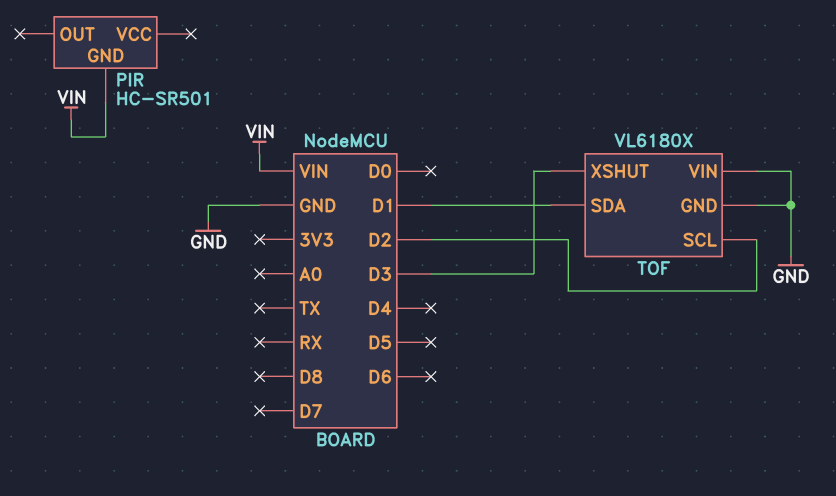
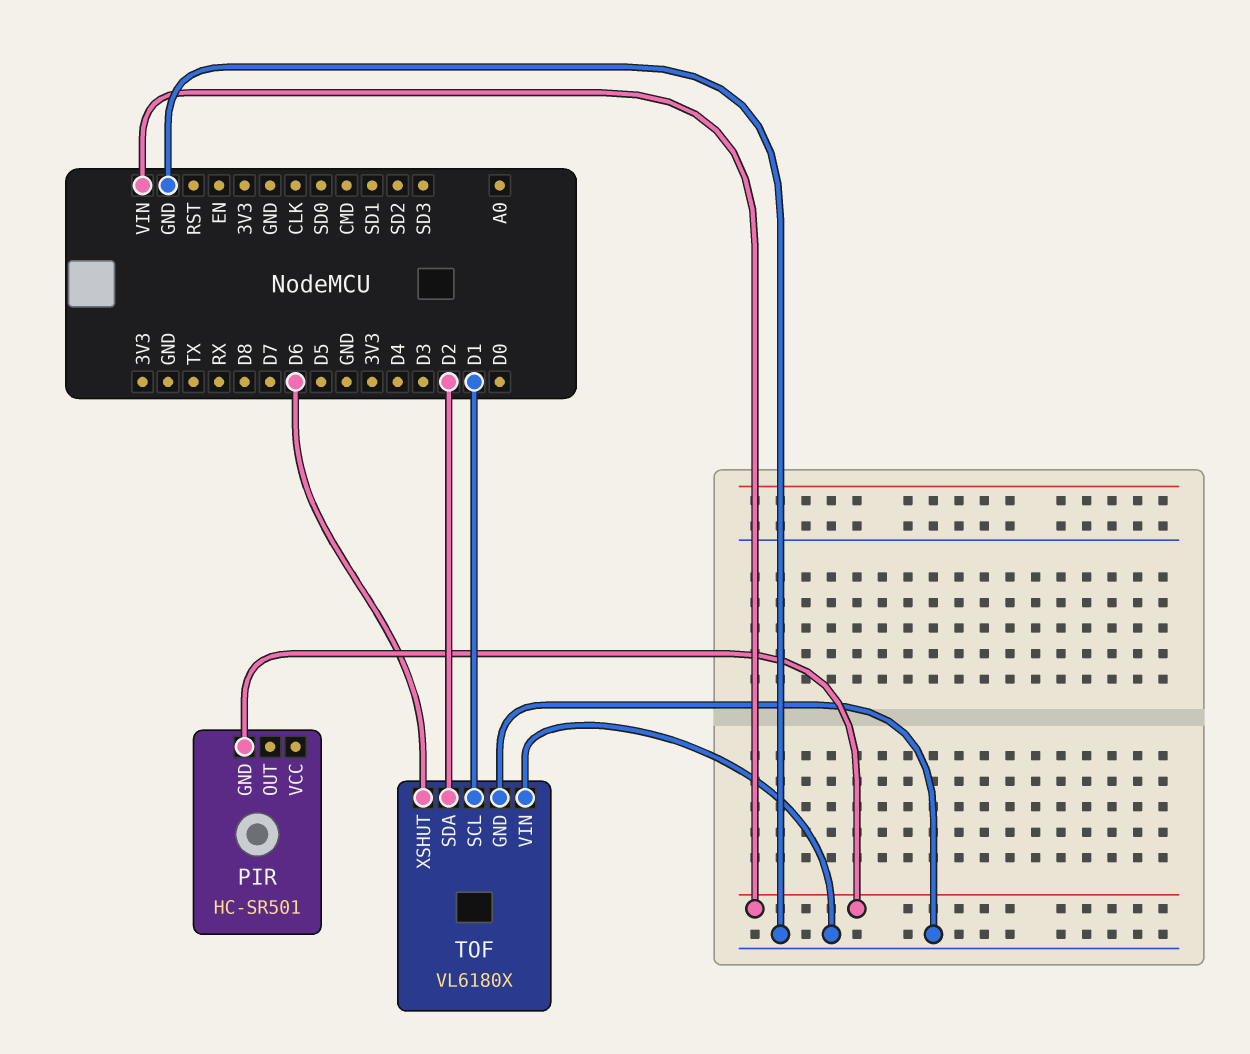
TOF pin SCL: D2 -> D1
TOF pin SDA: D1 -> D2
TOF pin XSHUT: D3 -> D6

